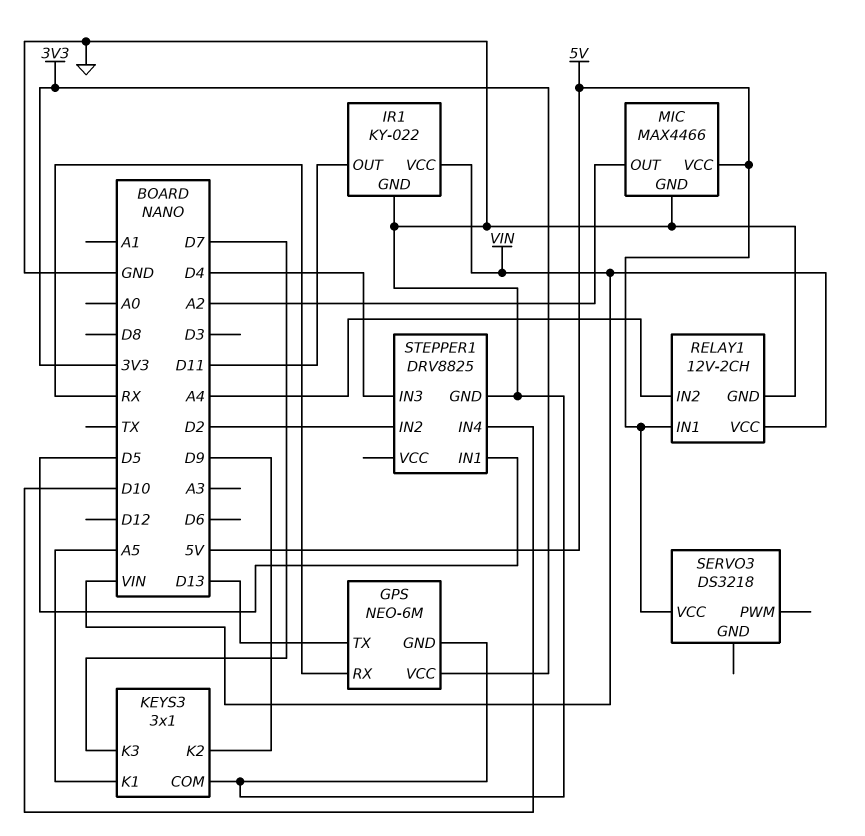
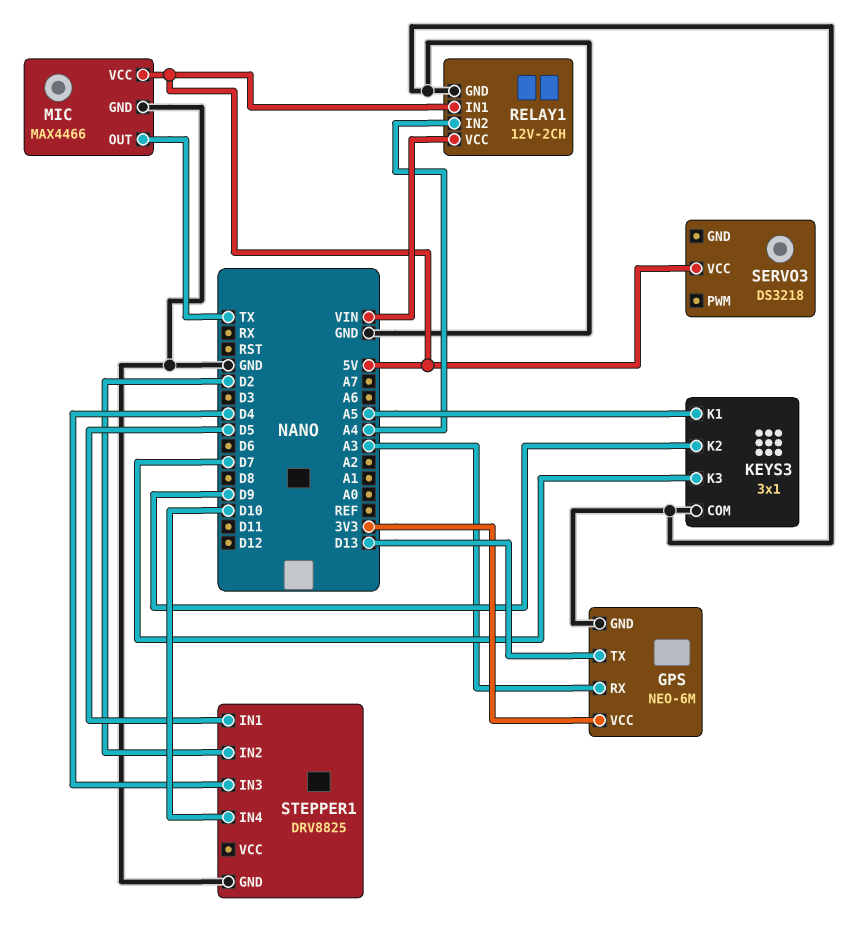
GPS pin RX: RX -> A3
IR1: KY-022 -> none
IR1 pin GND: GND -> none
IR1 pin OUT: D11 -> none
IR1 pin VCC: VIN -> none
MIC pin OUT: A2 -> TX

